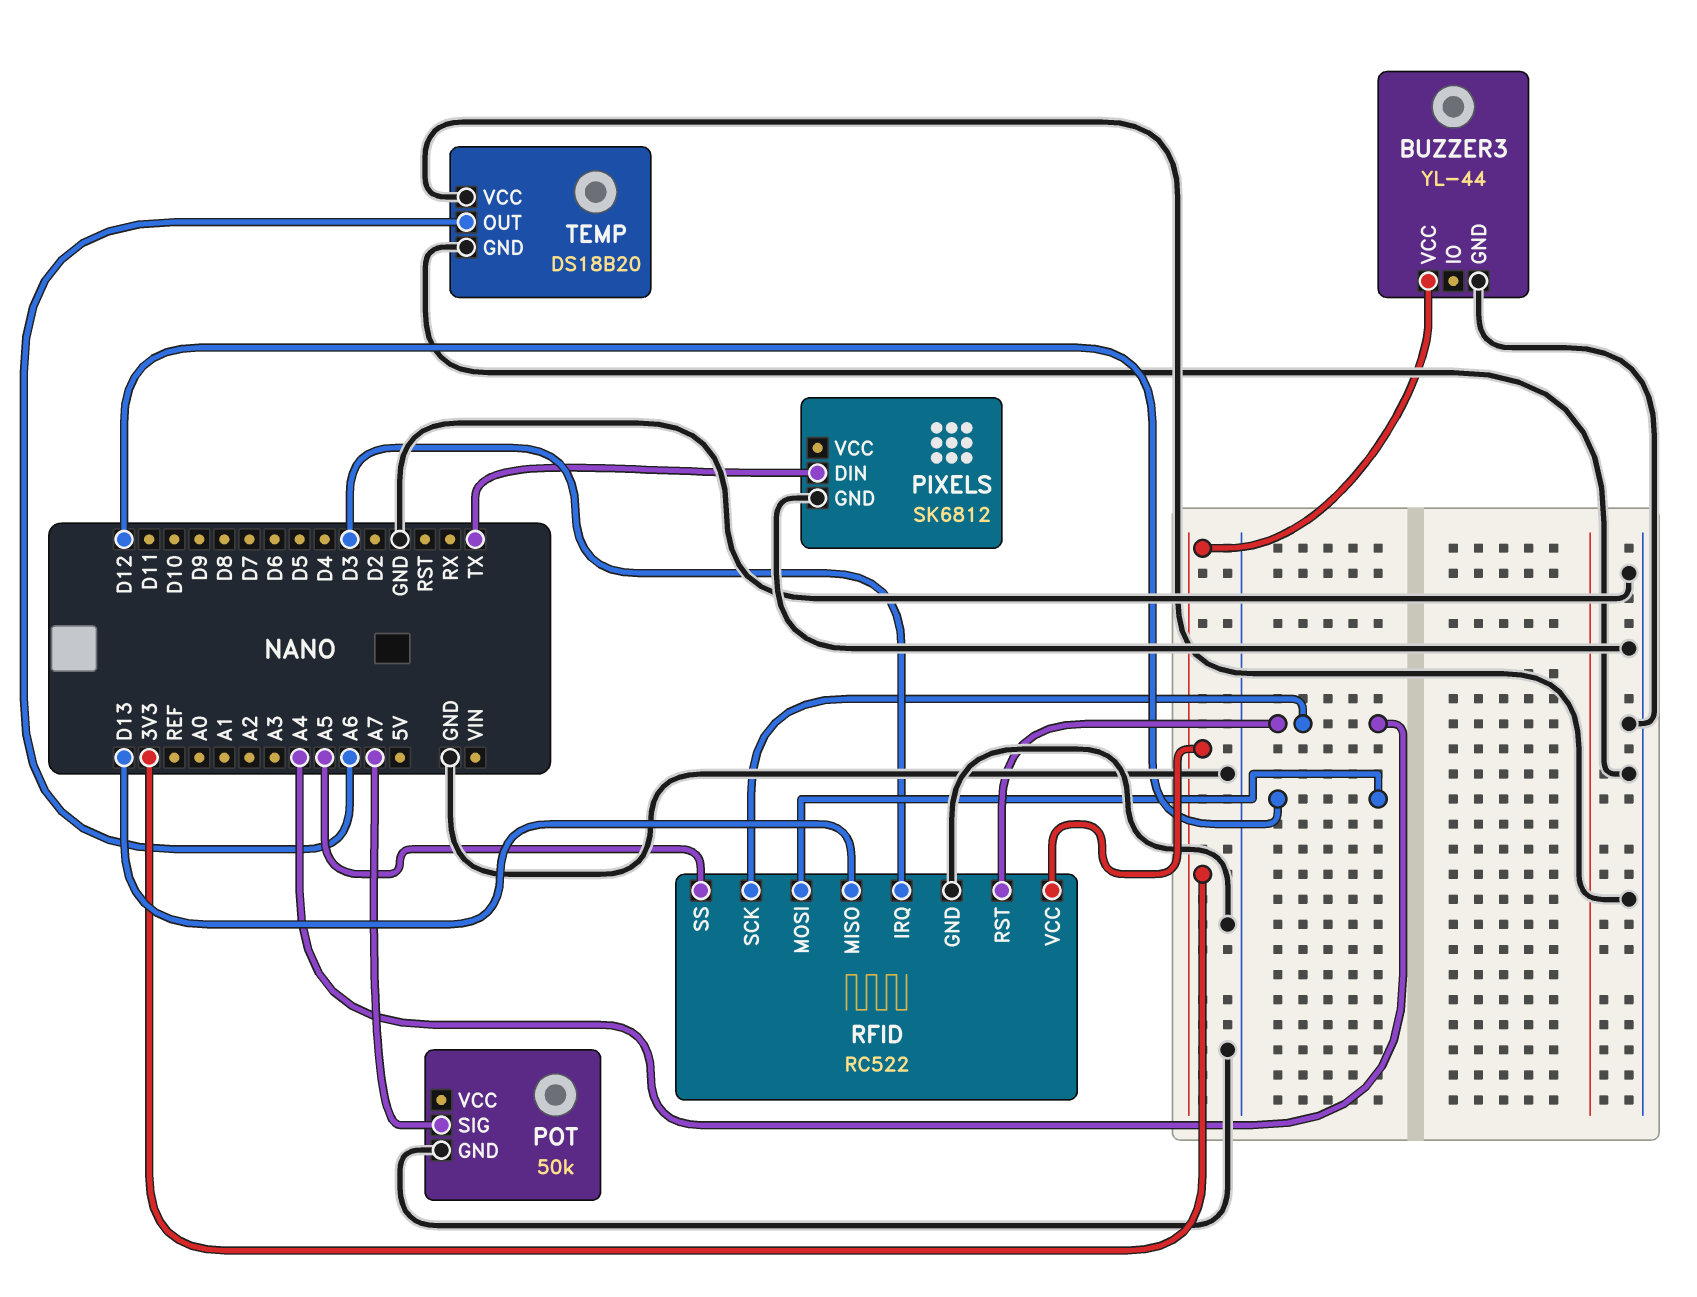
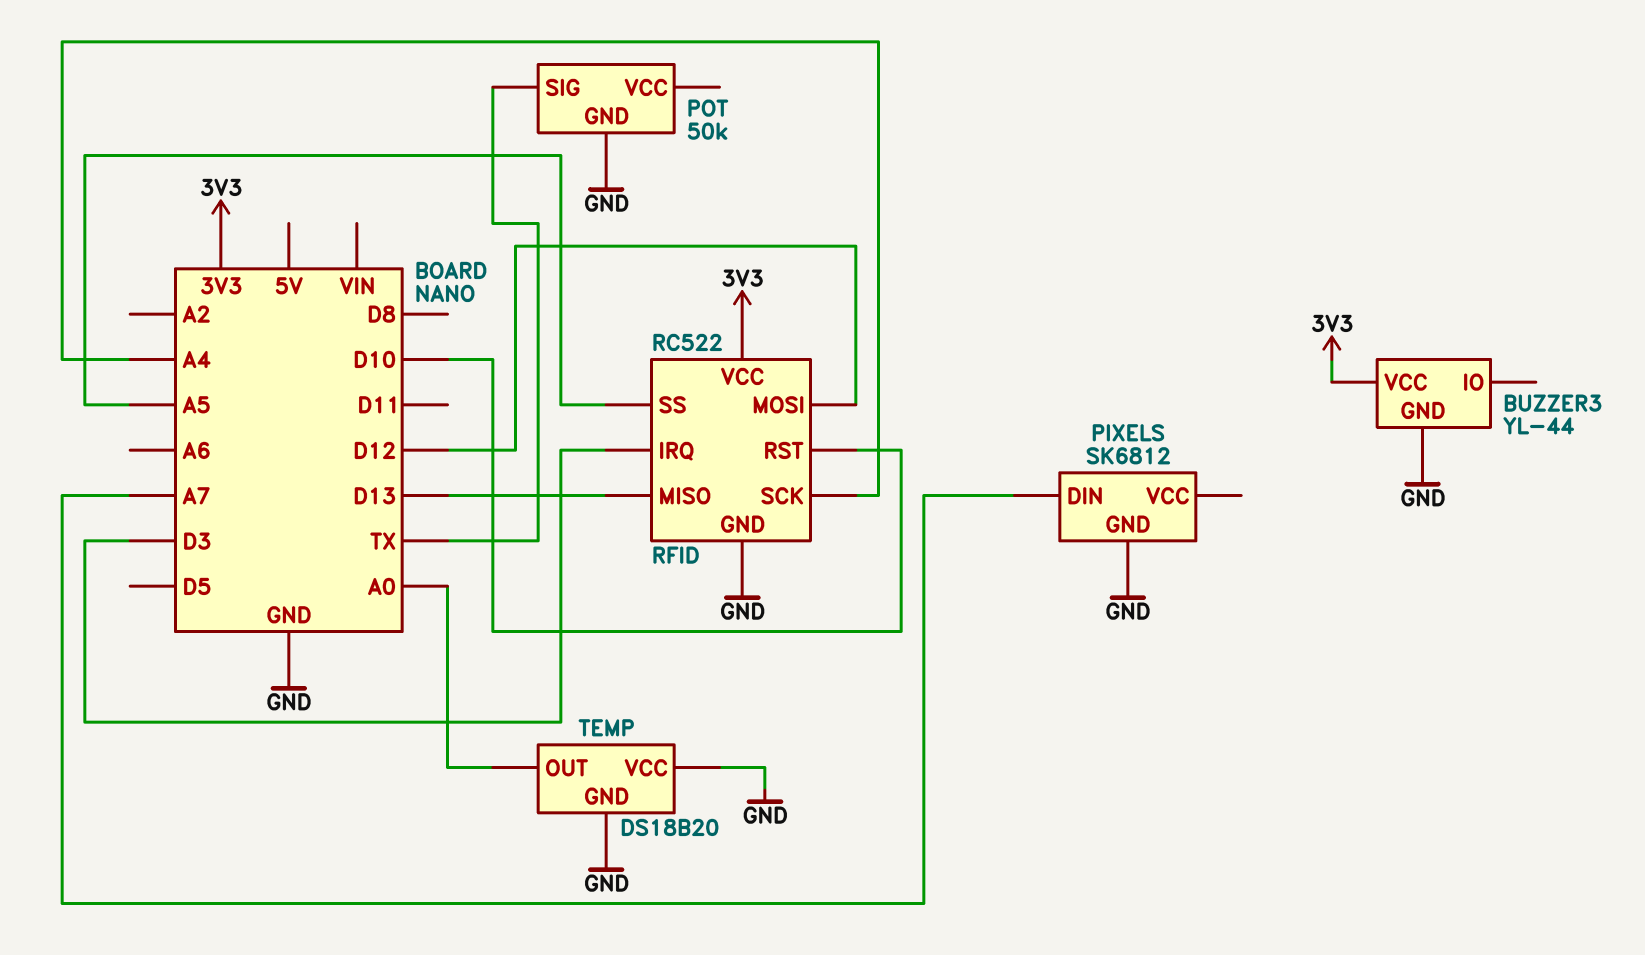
PIXELS pin DIN: TX -> A7
POT pin SIG: A7 -> TX
RFID pin RST: A4 -> D10
TEMP pin OUT: A6 -> A0

